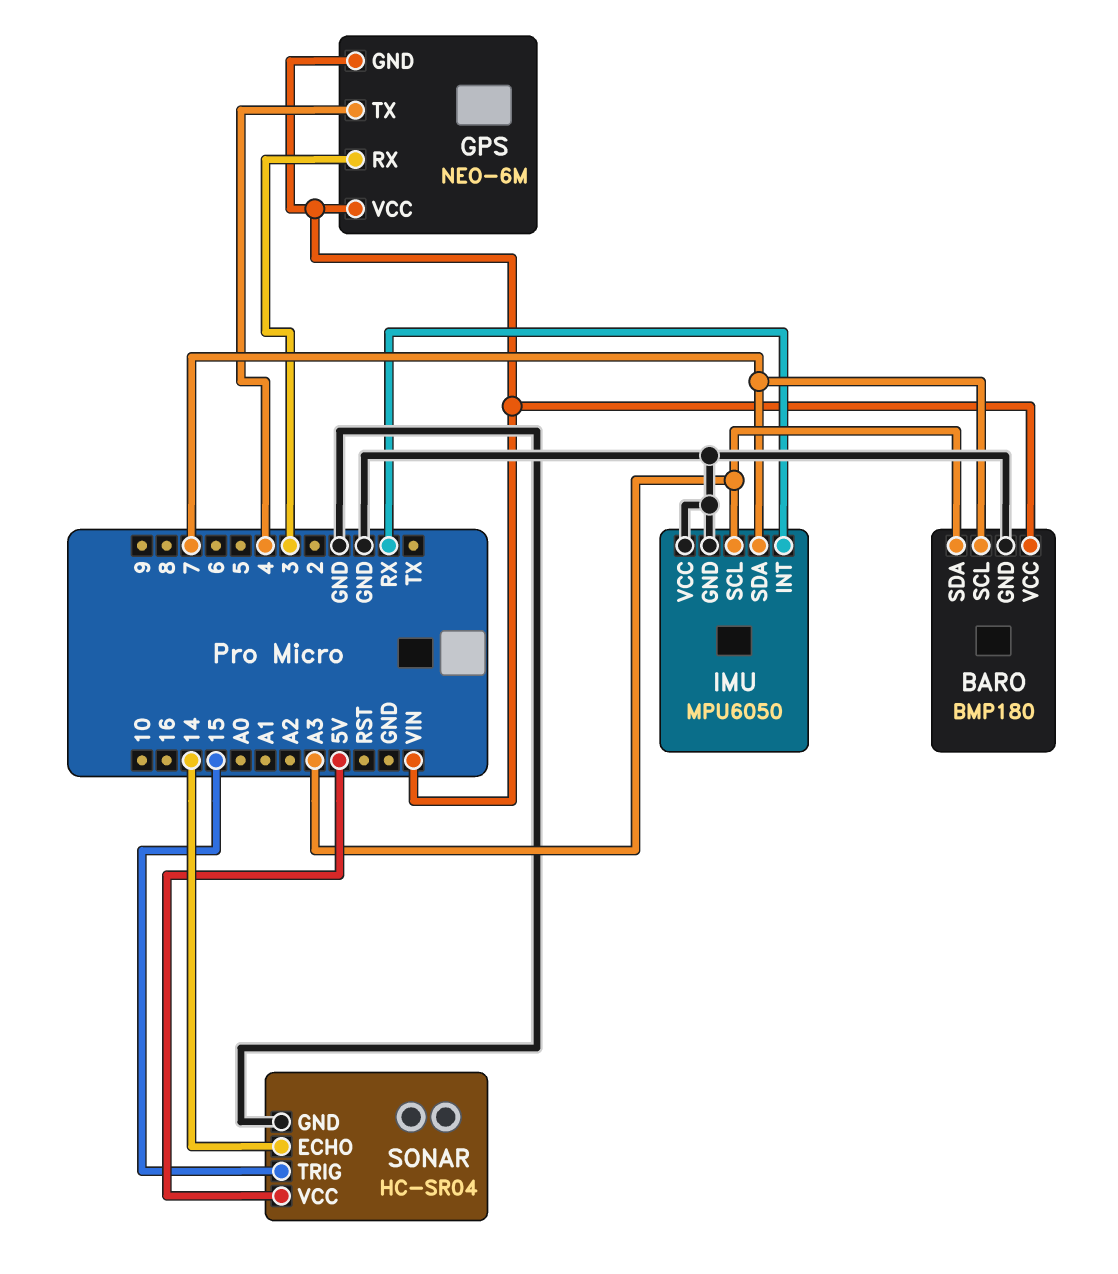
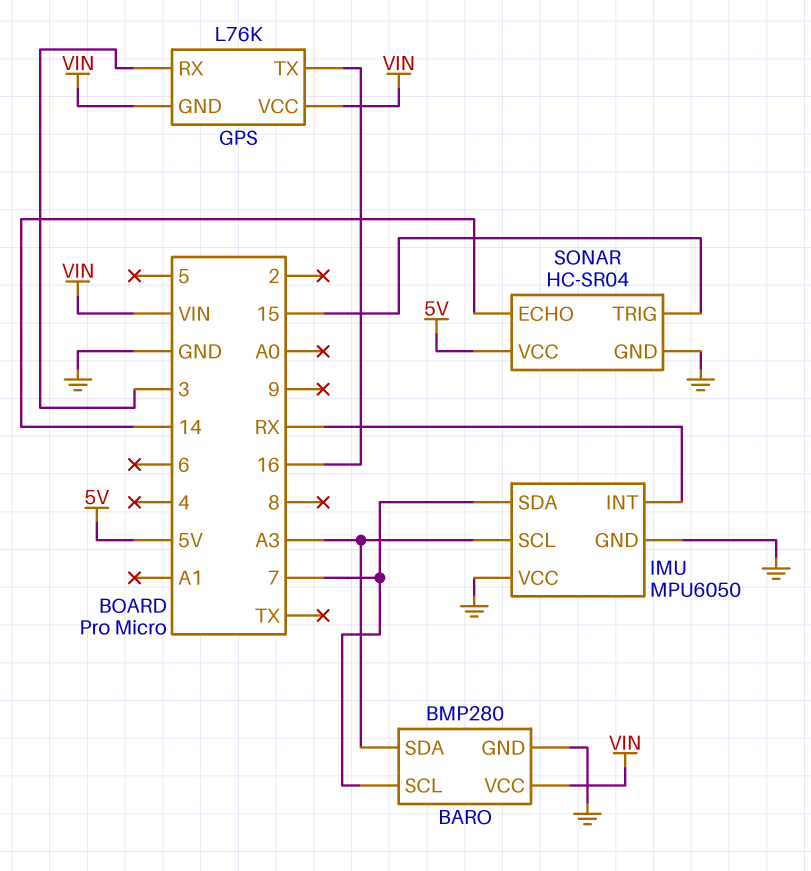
BARO: BMP180 -> BMP280
GPS: NEO-6M -> L76K
GPS pin TX: 4 -> 16

